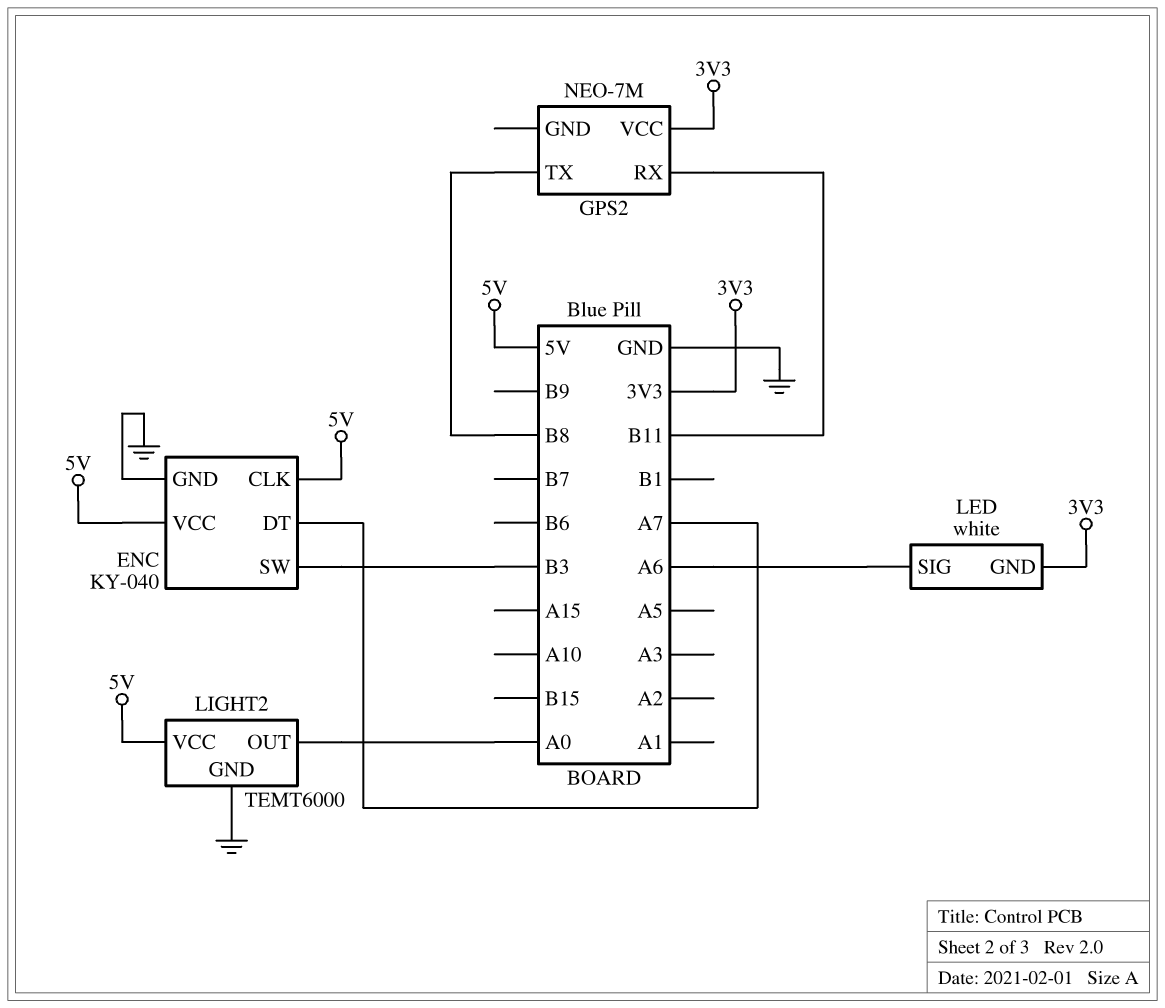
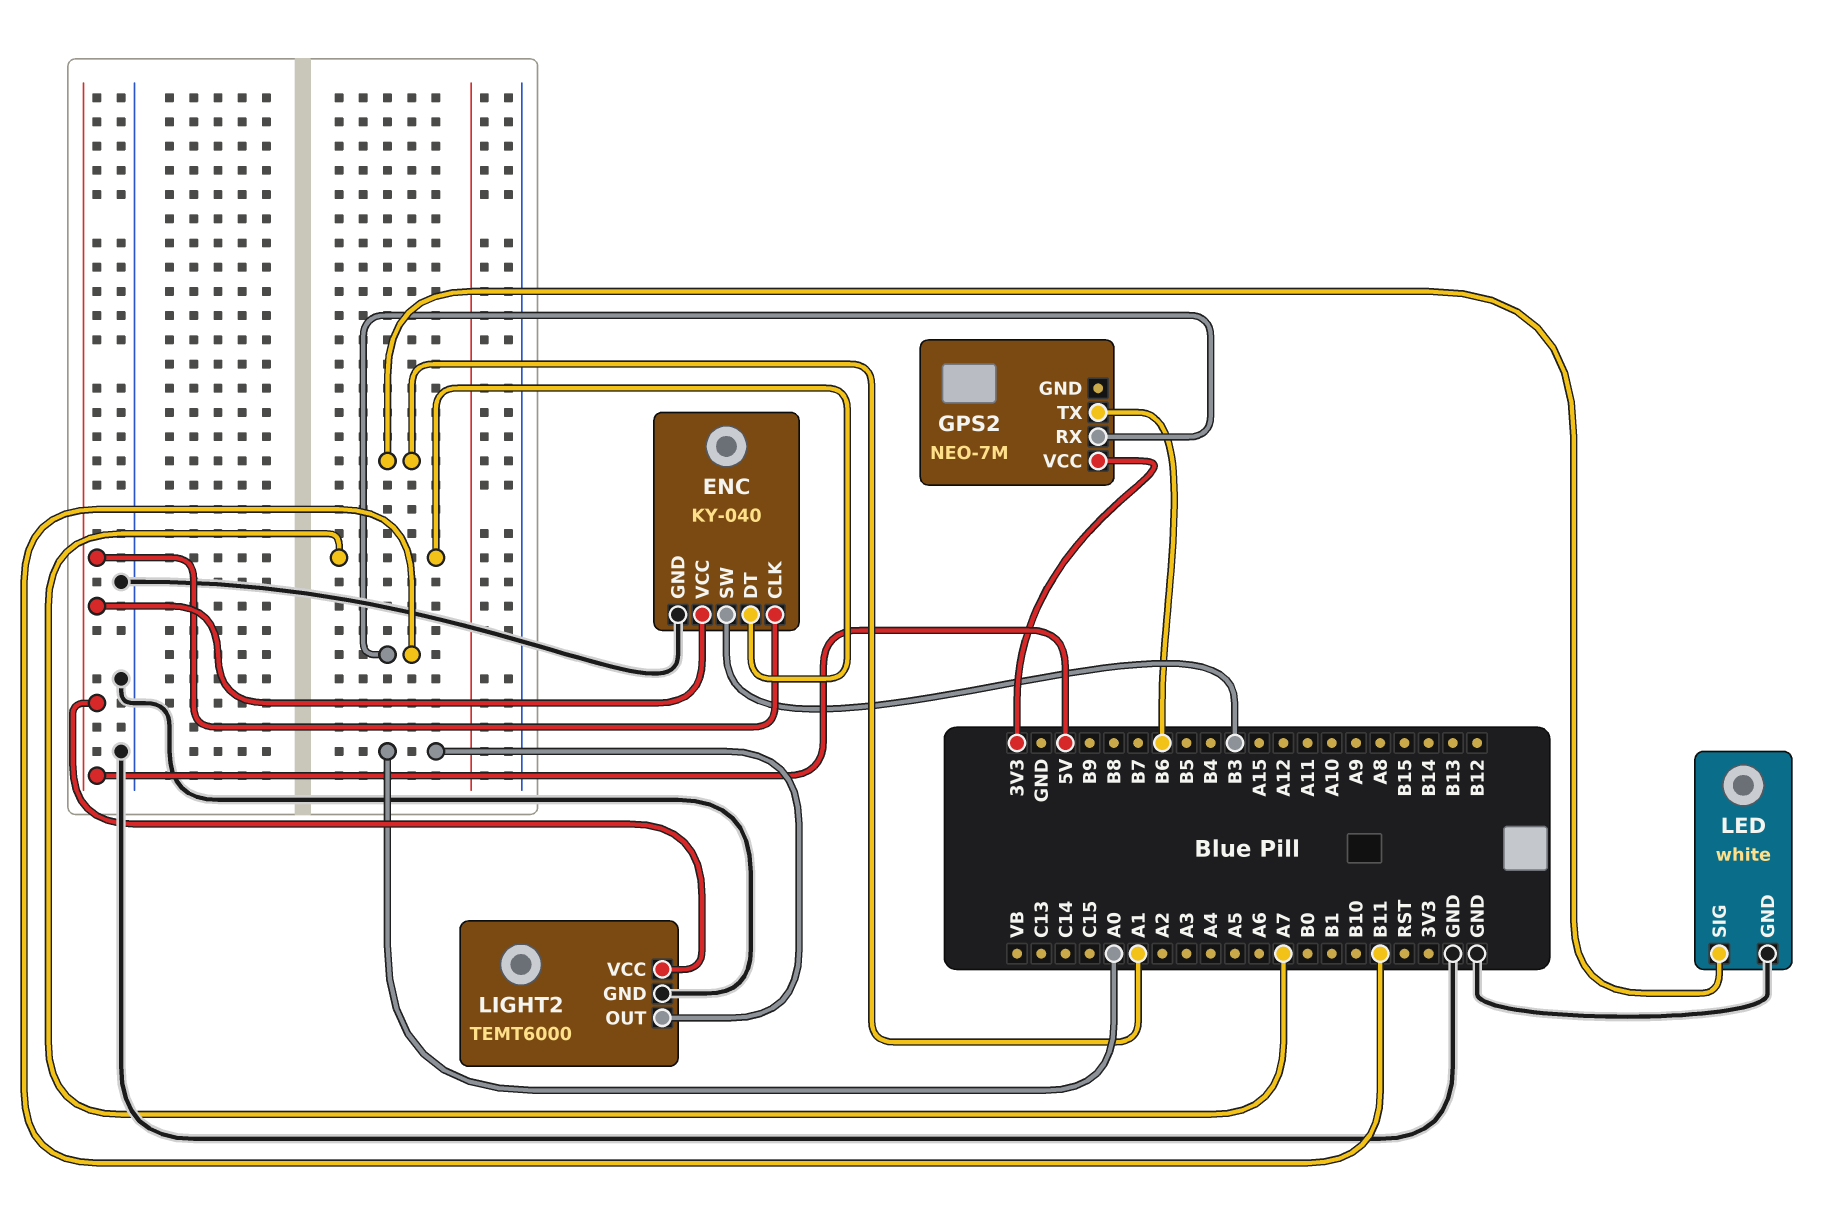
GPS2 pin TX: B8 -> B6
LED pin GND: 3V3 -> GND
LED pin SIG: A6 -> A1

